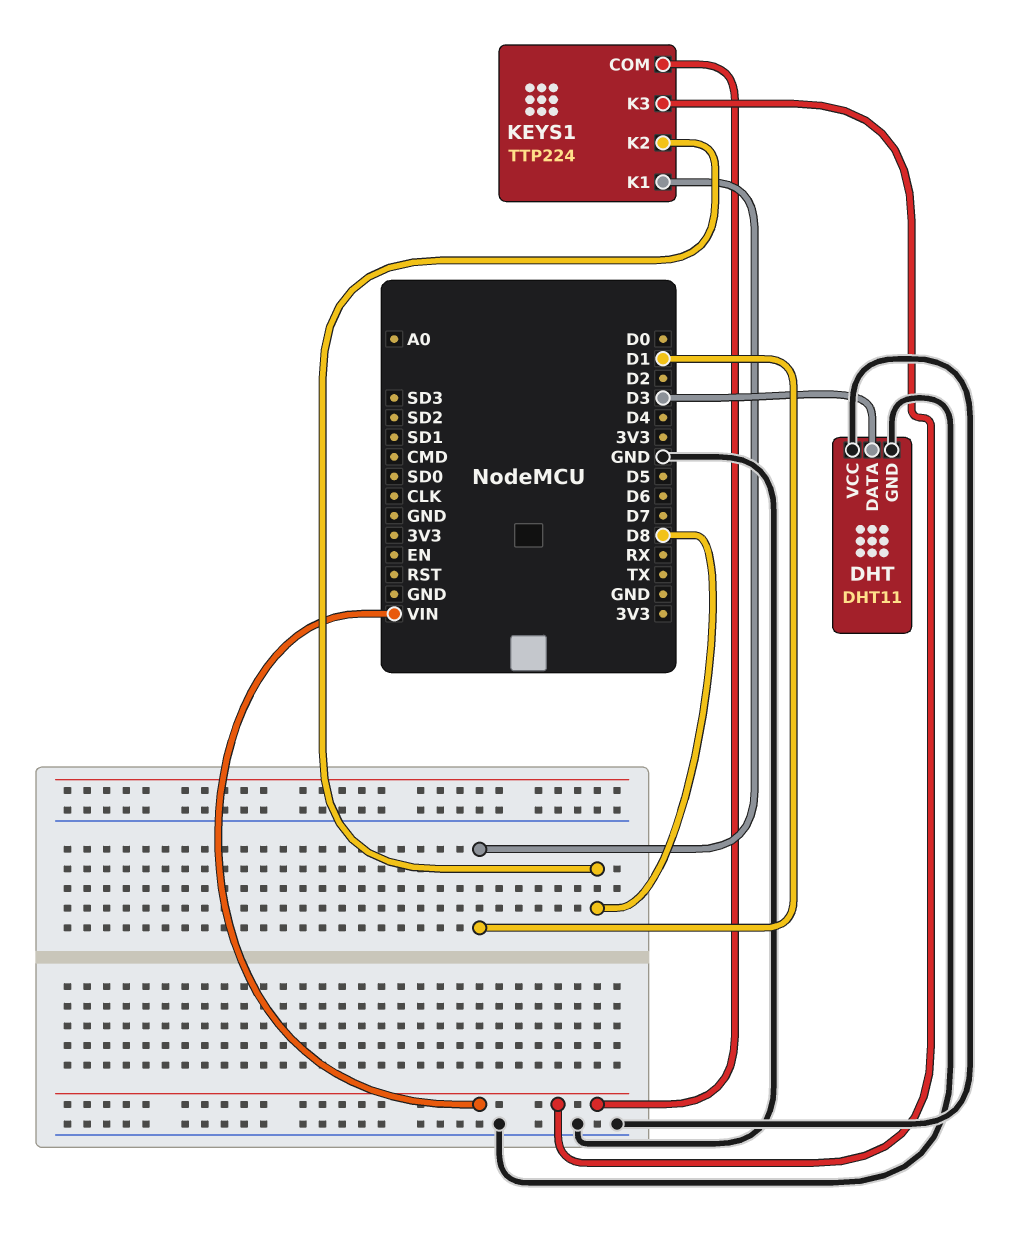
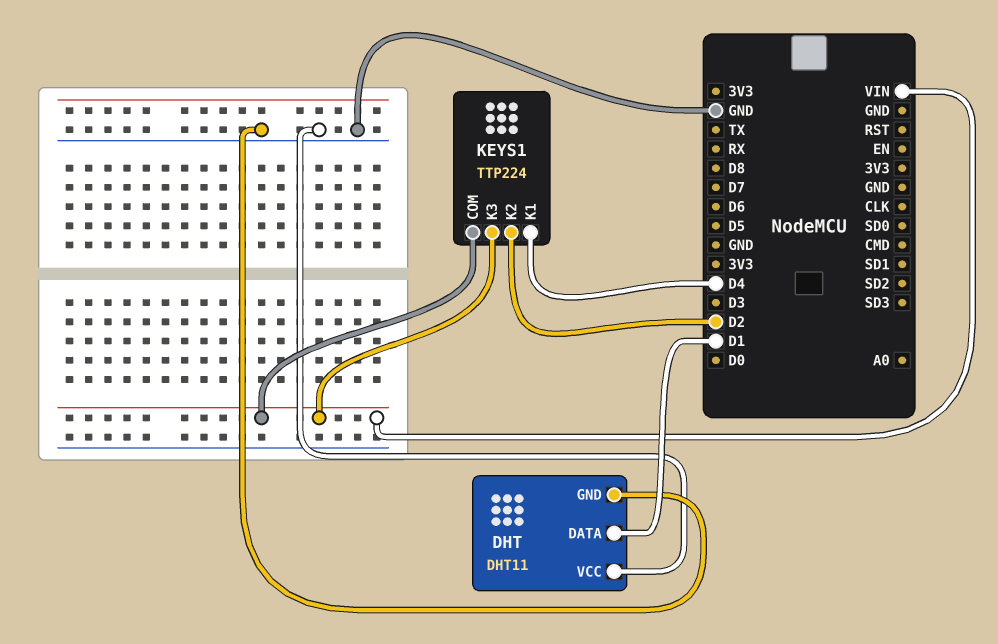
DHT pin DATA: D3 -> D1
KEYS1 pin K1: D1 -> D4
KEYS1 pin K2: D8 -> D2

